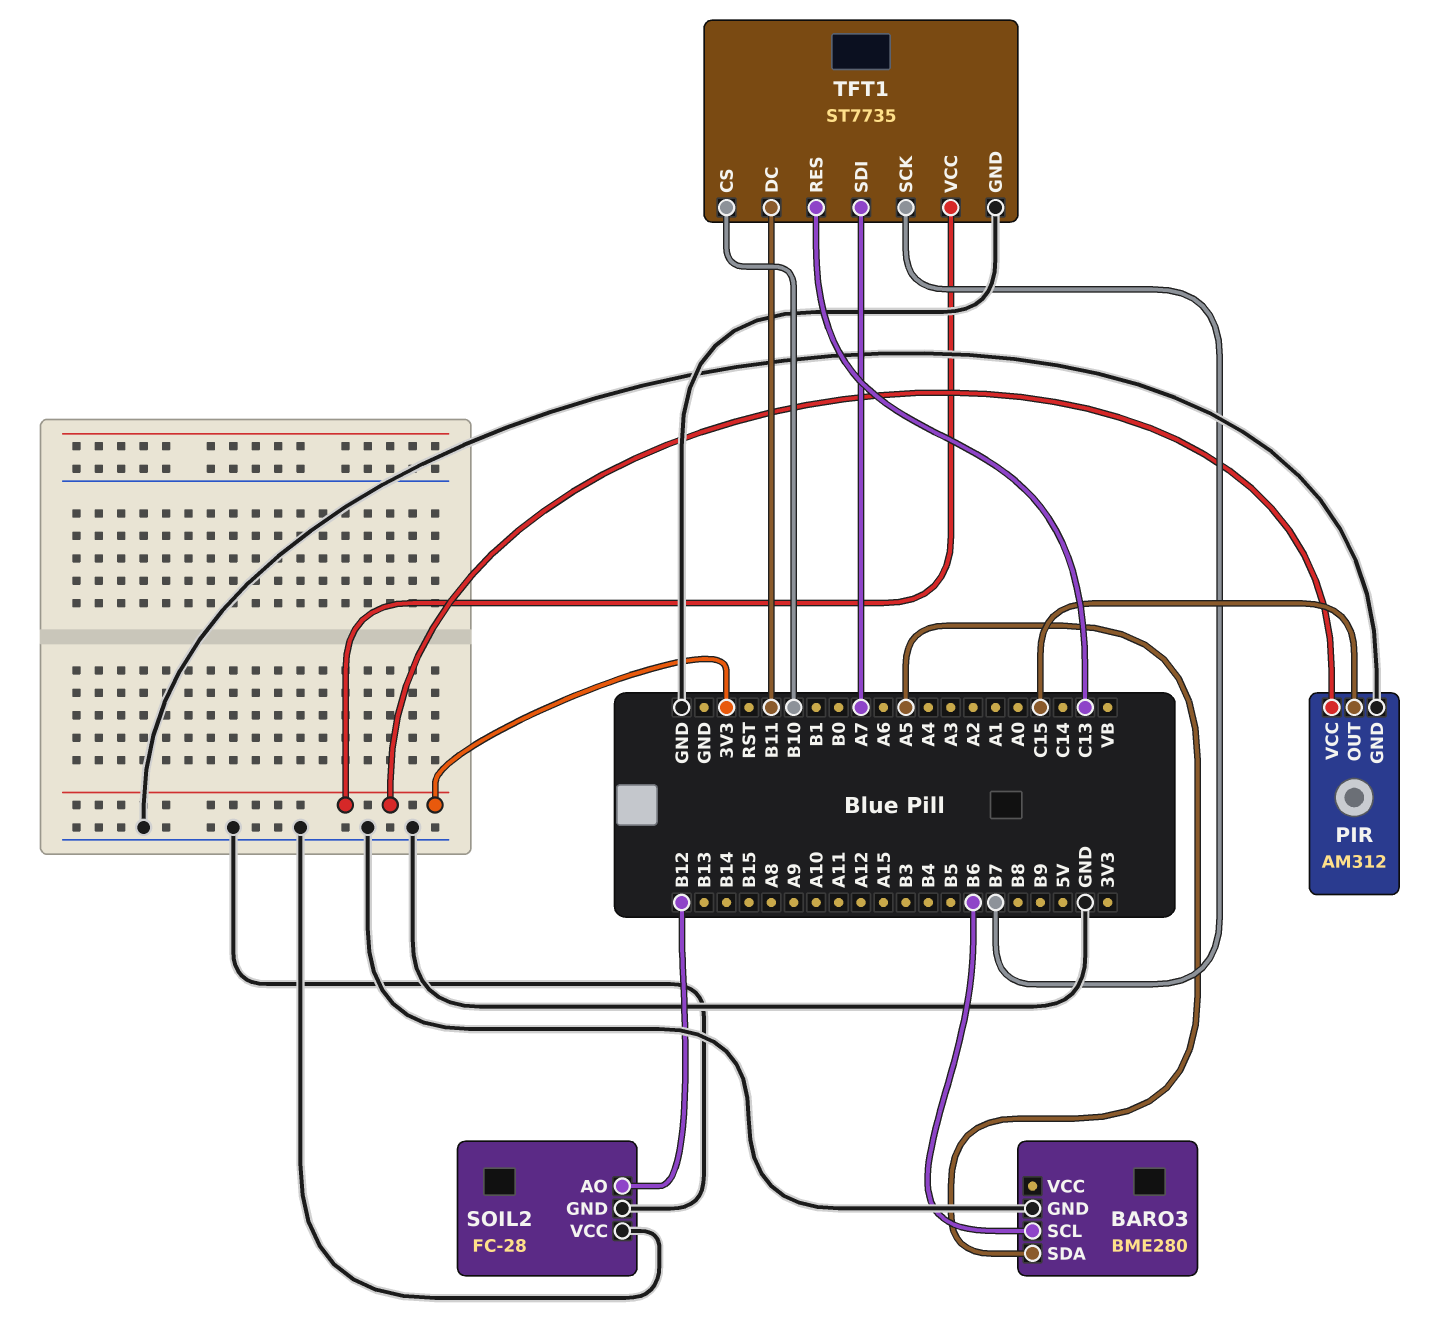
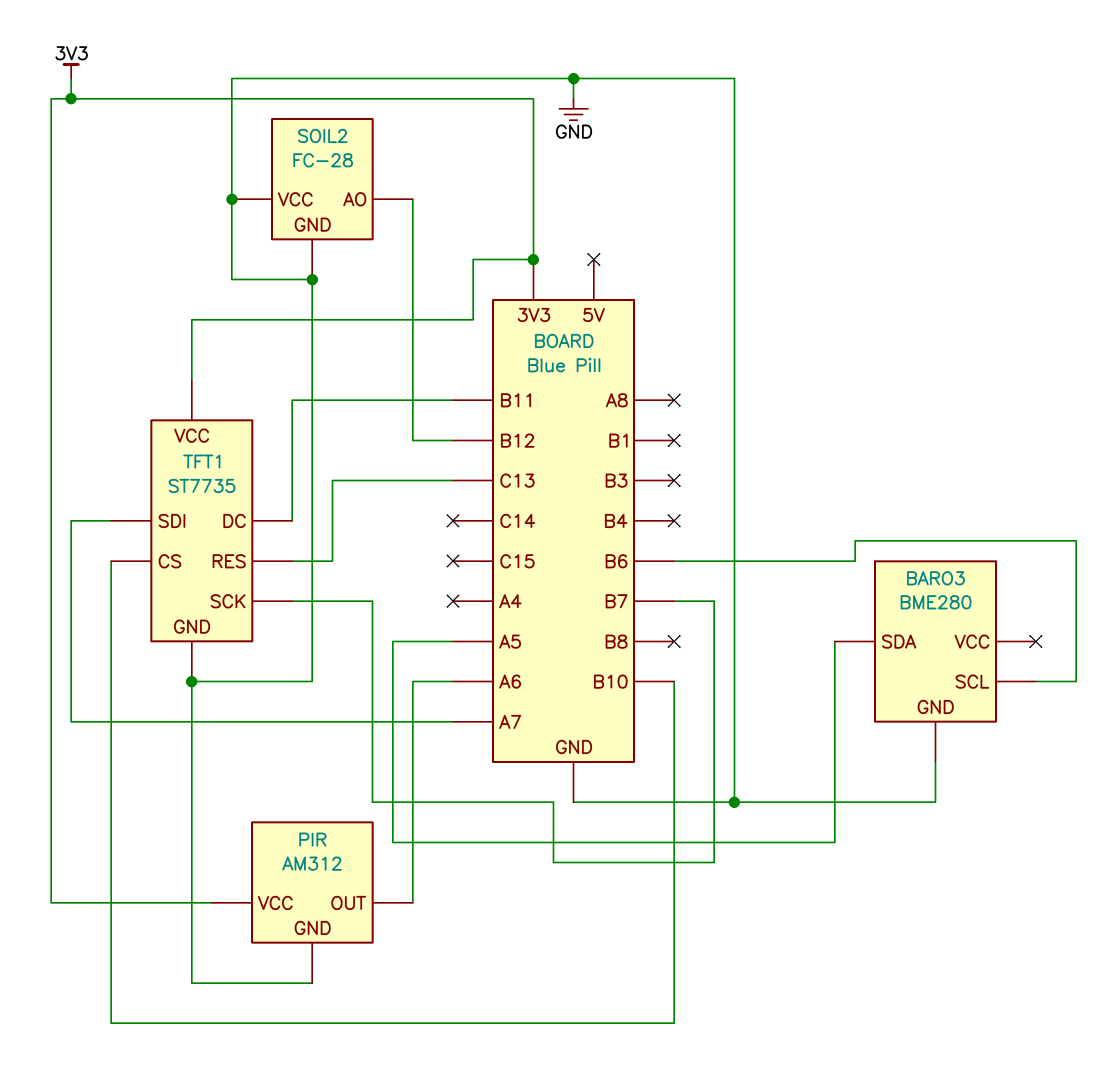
PIR pin OUT: C15 -> A6

